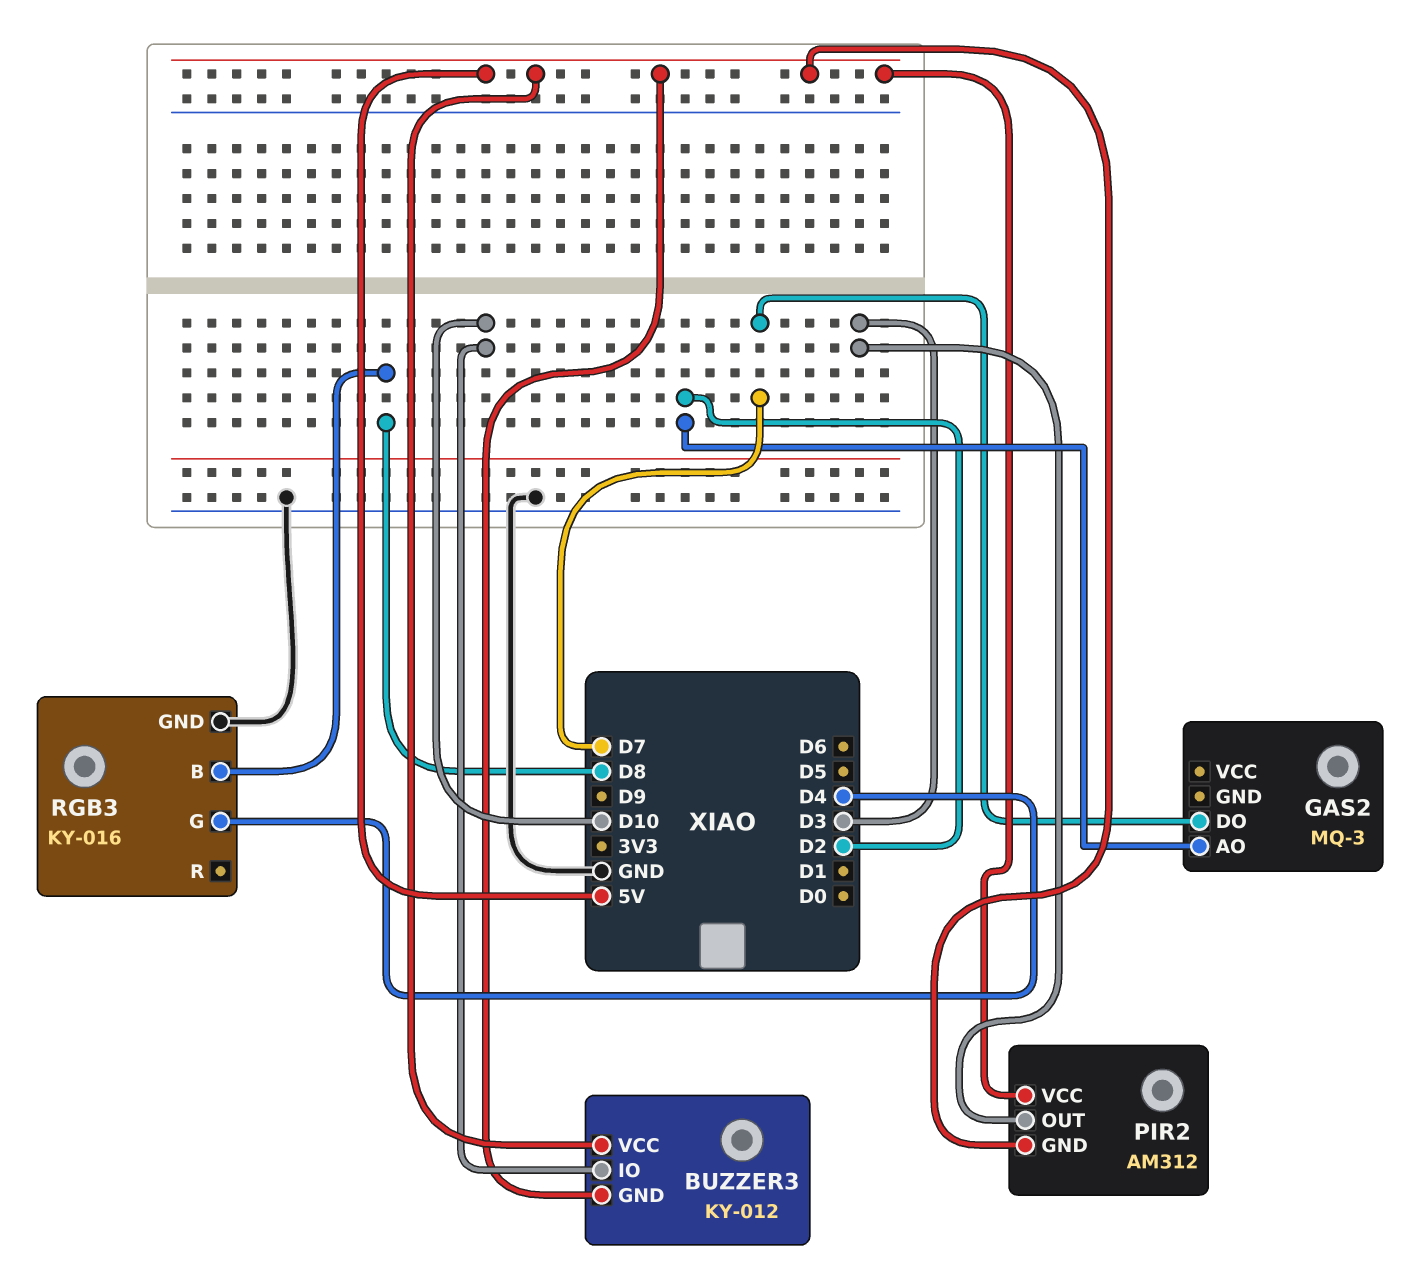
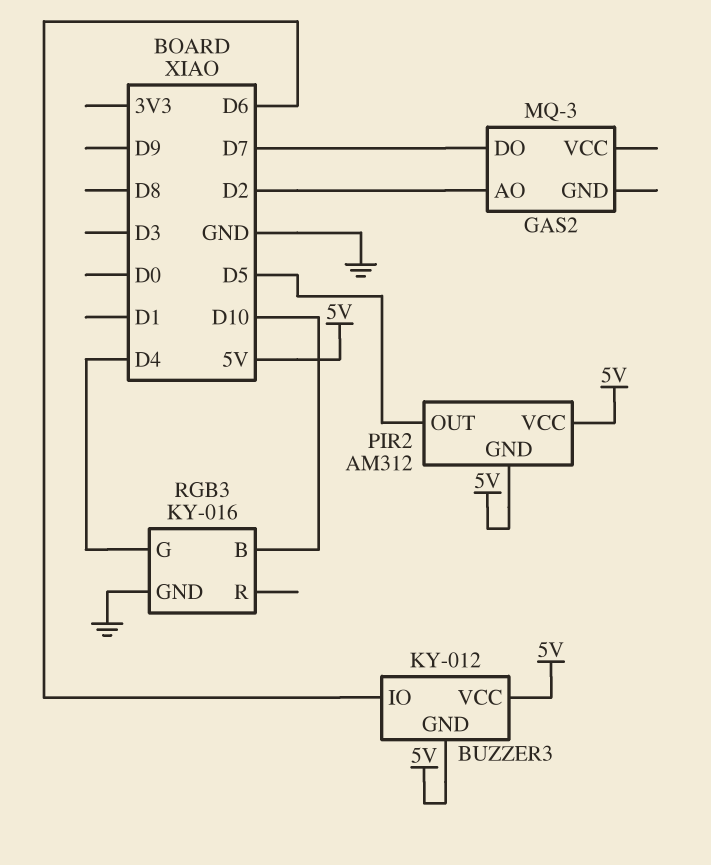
BUZZER3 pin IO: D10 -> D6
PIR2 pin OUT: D3 -> D5
RGB3 pin B: D8 -> D10

